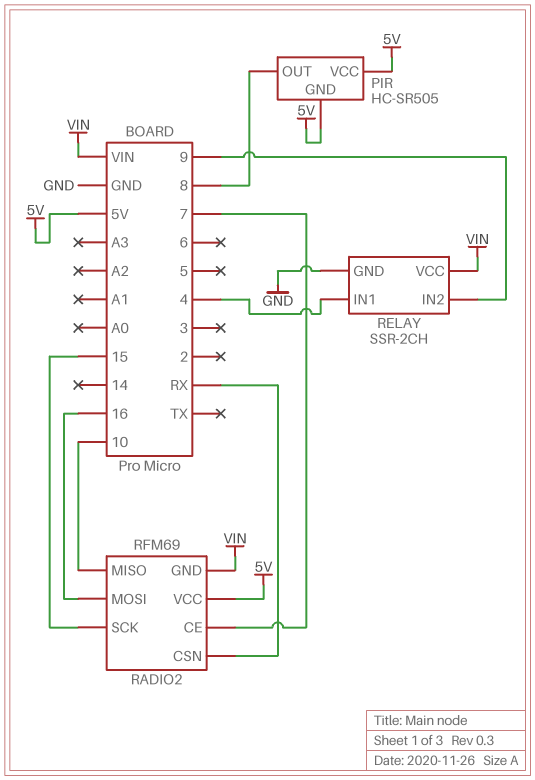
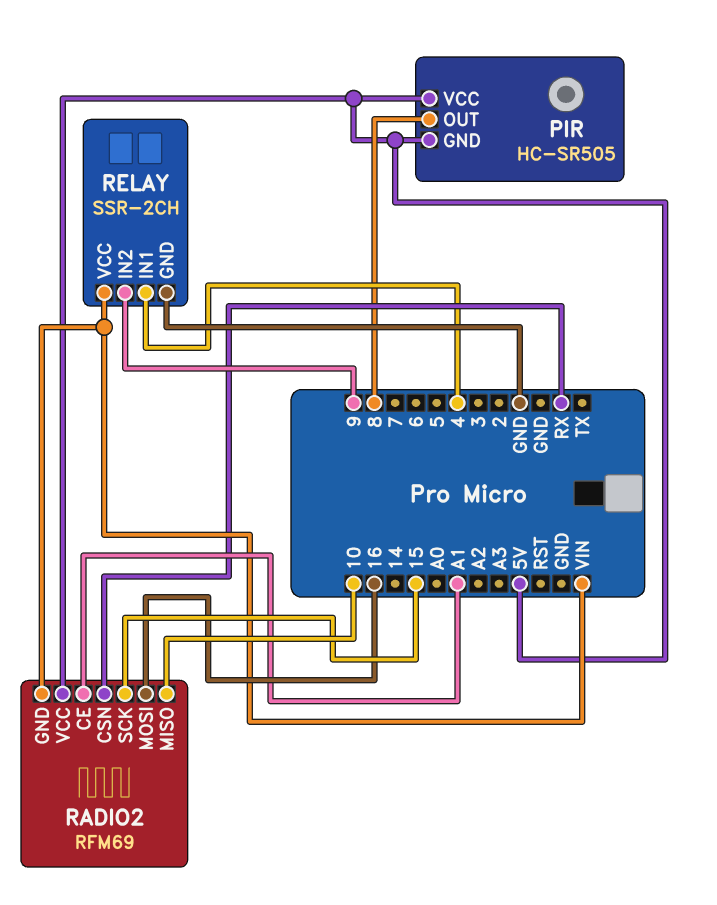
RADIO2 pin CE: 7 -> A1

